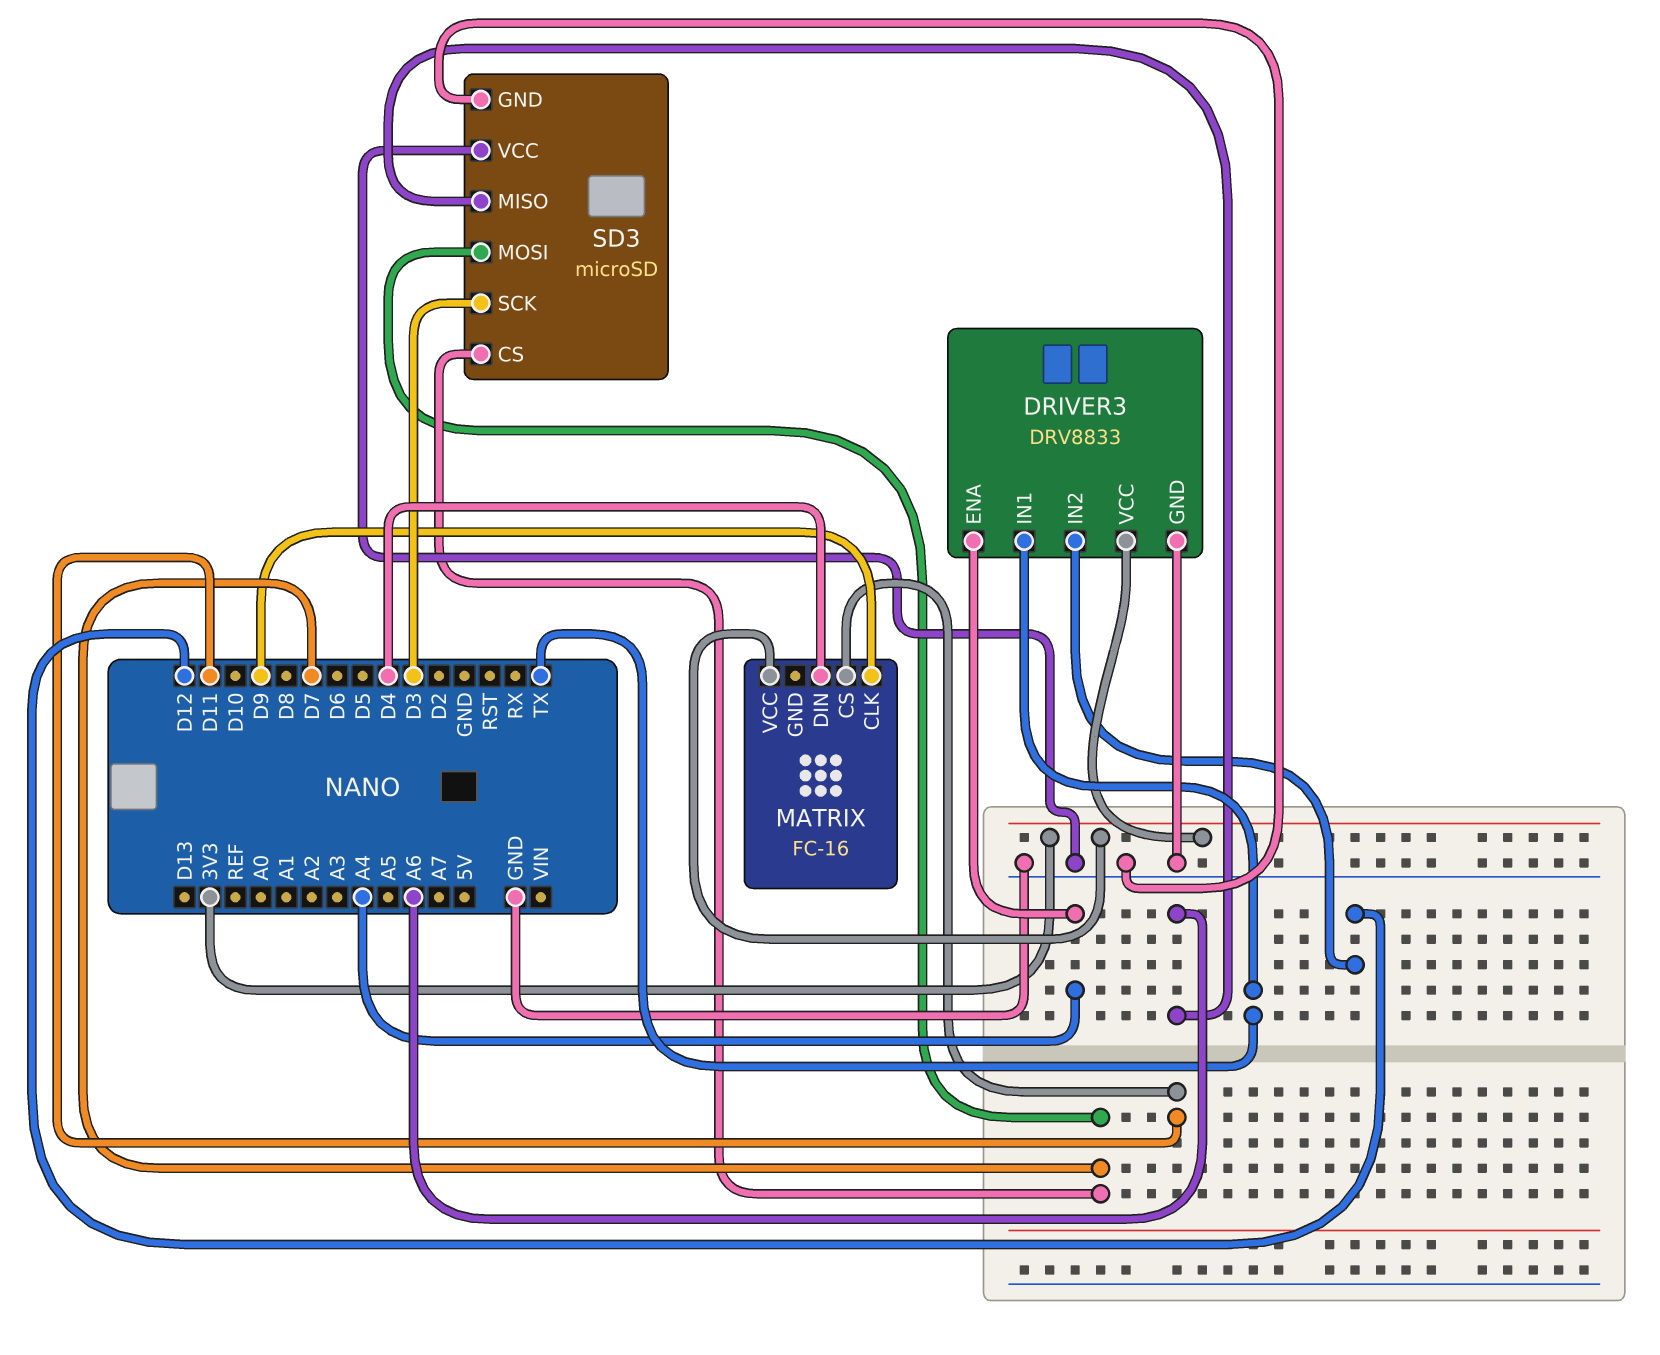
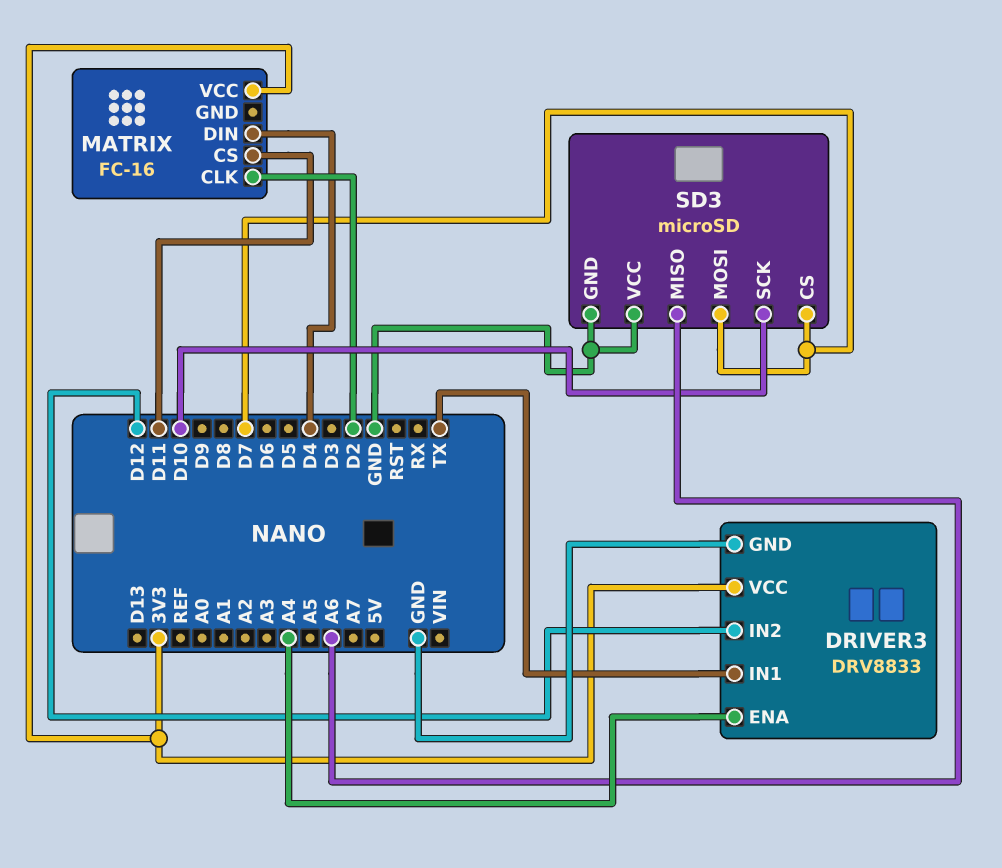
MATRIX pin CLK: D9 -> D2
SD3 pin SCK: D3 -> D10

